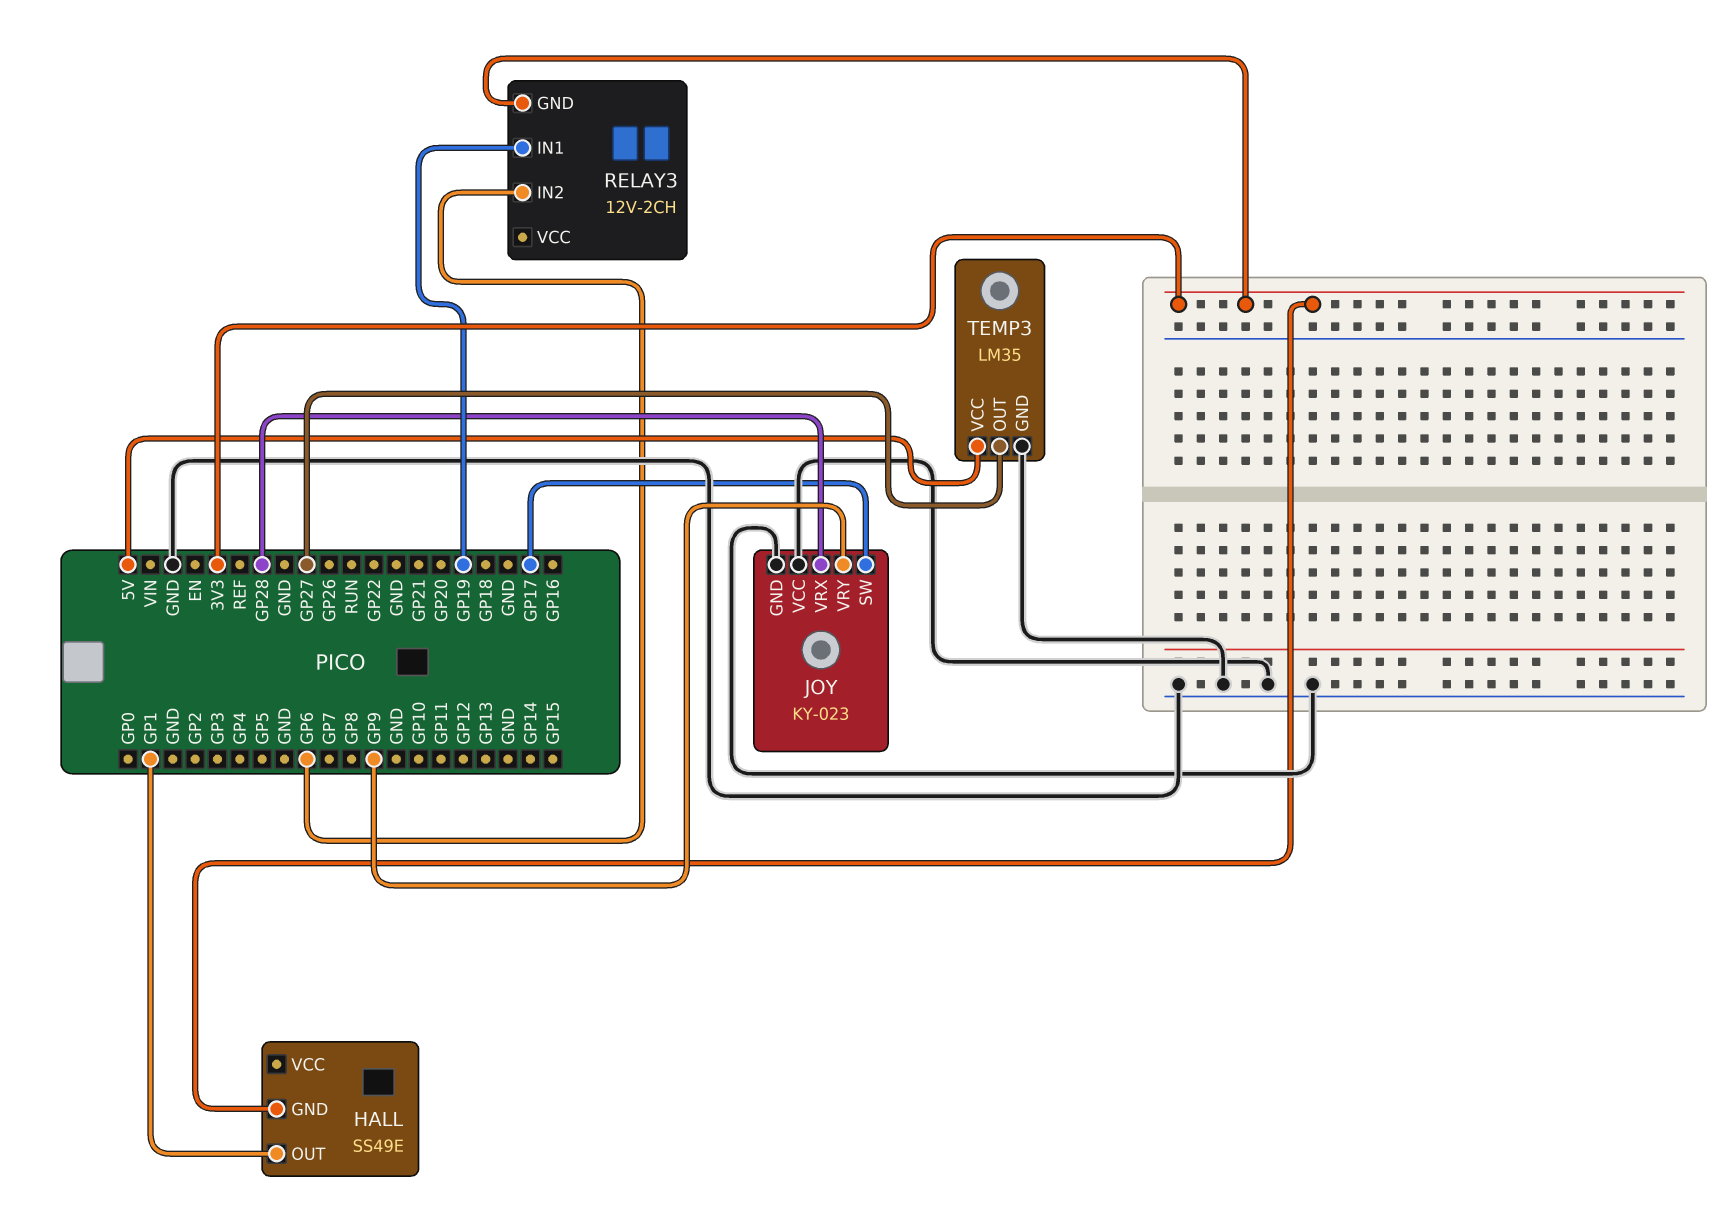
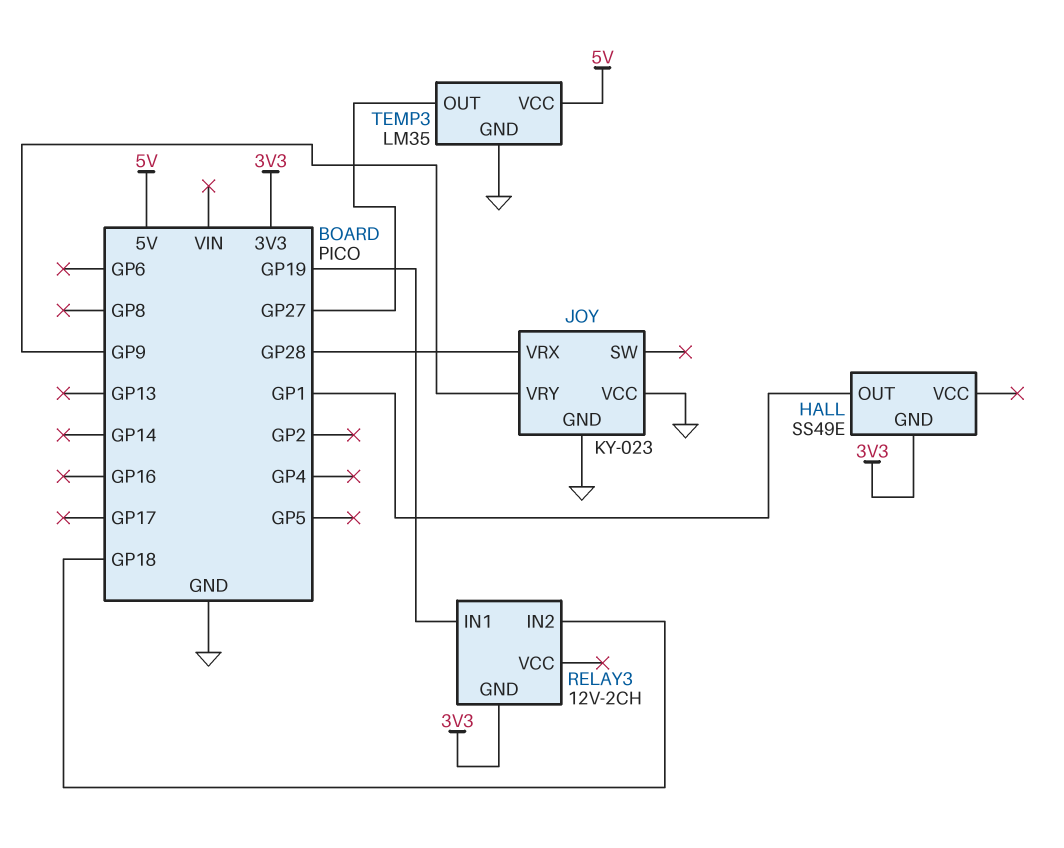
JOY pin SW: GP17 -> none
RELAY3 pin IN2: GP6 -> GP18

